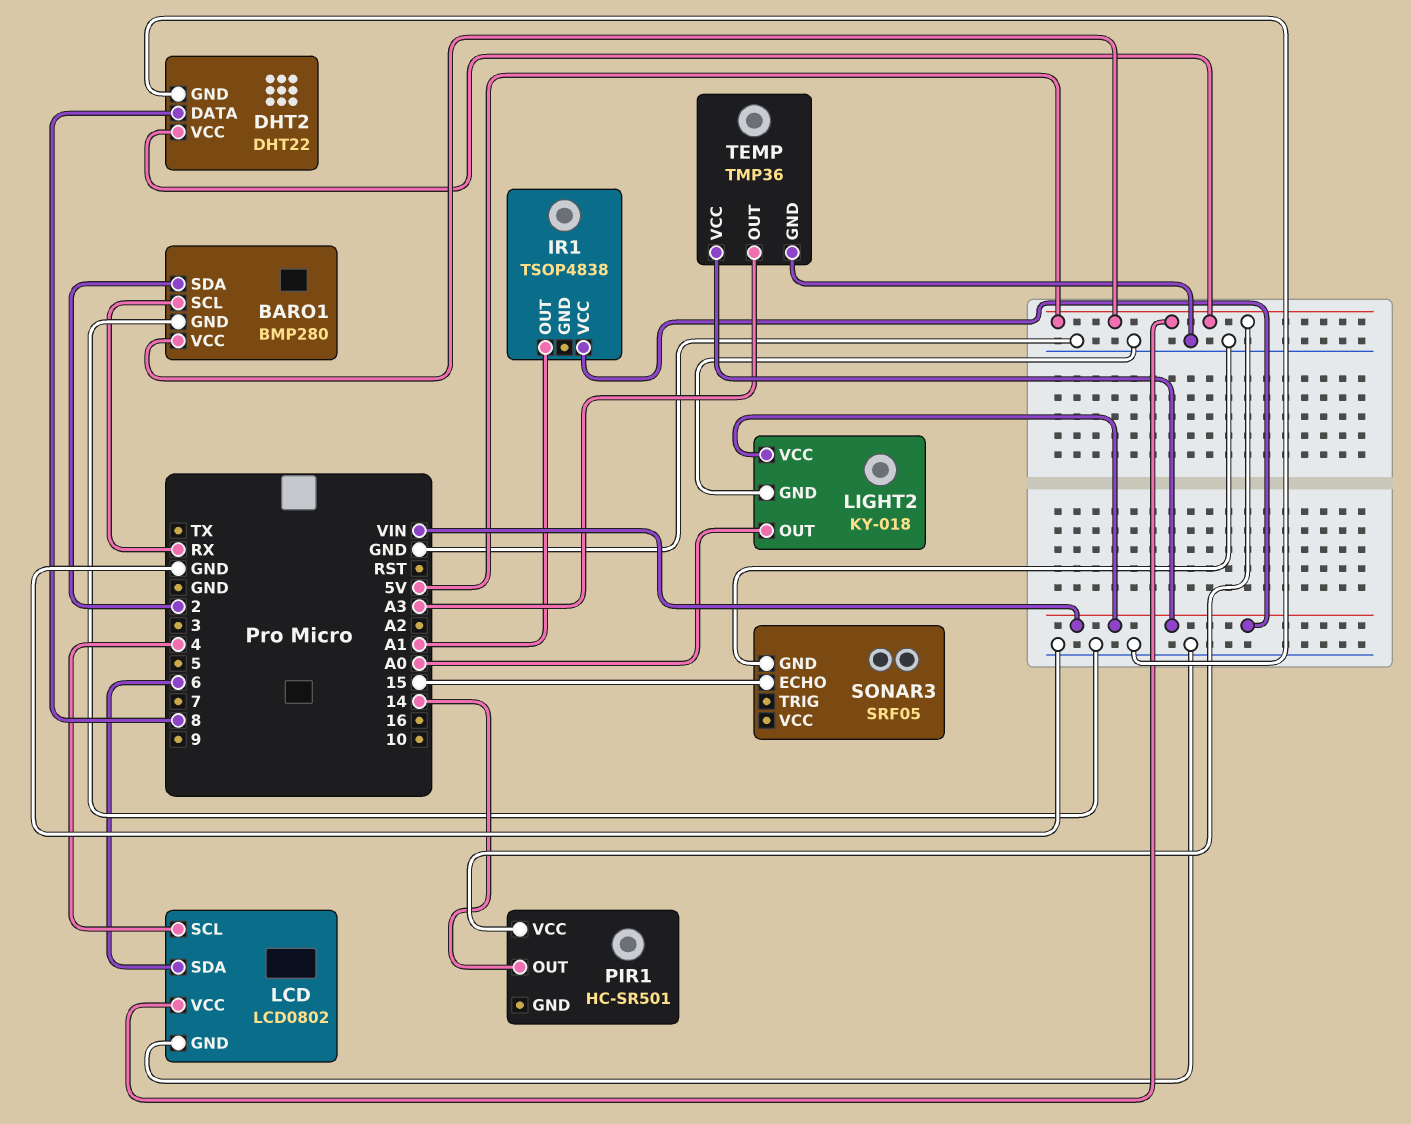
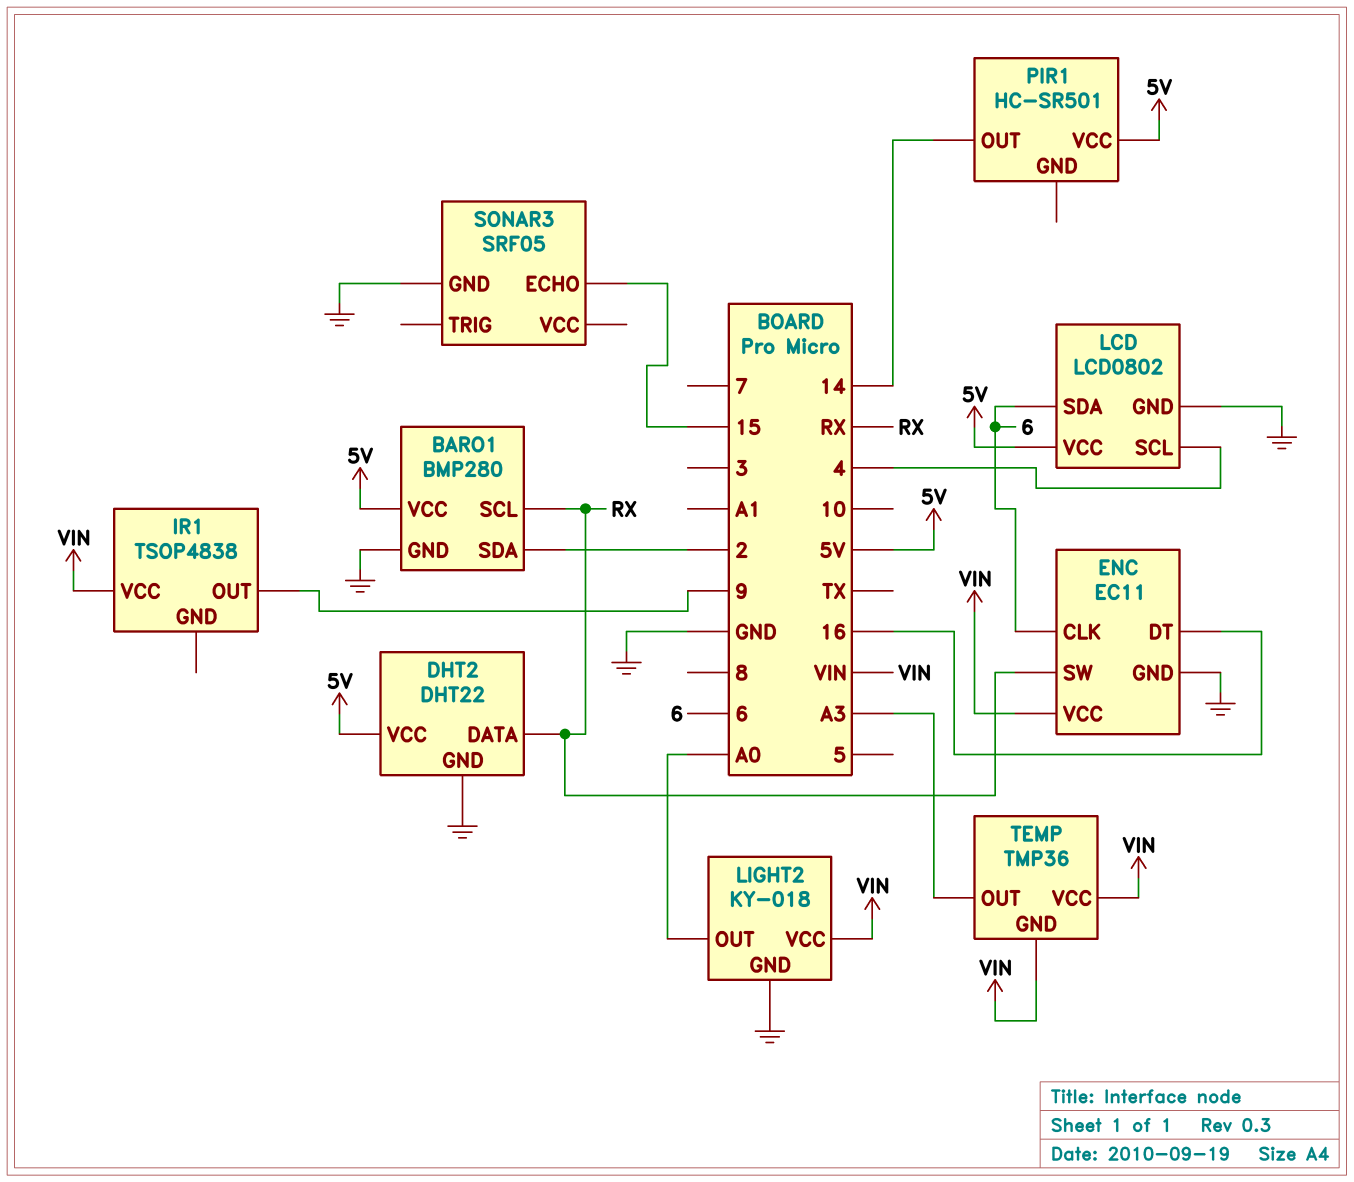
DHT2 pin DATA: 8 -> RX
ENC: none -> EC11
ENC pin CLK: none -> 6
ENC pin DT: none -> 16
ENC pin GND: none -> GND
ENC pin SW: none -> RX
ENC pin VCC: none -> VIN
IR1 pin OUT: A1 -> 9
TEMP pin GND: GND -> VIN

